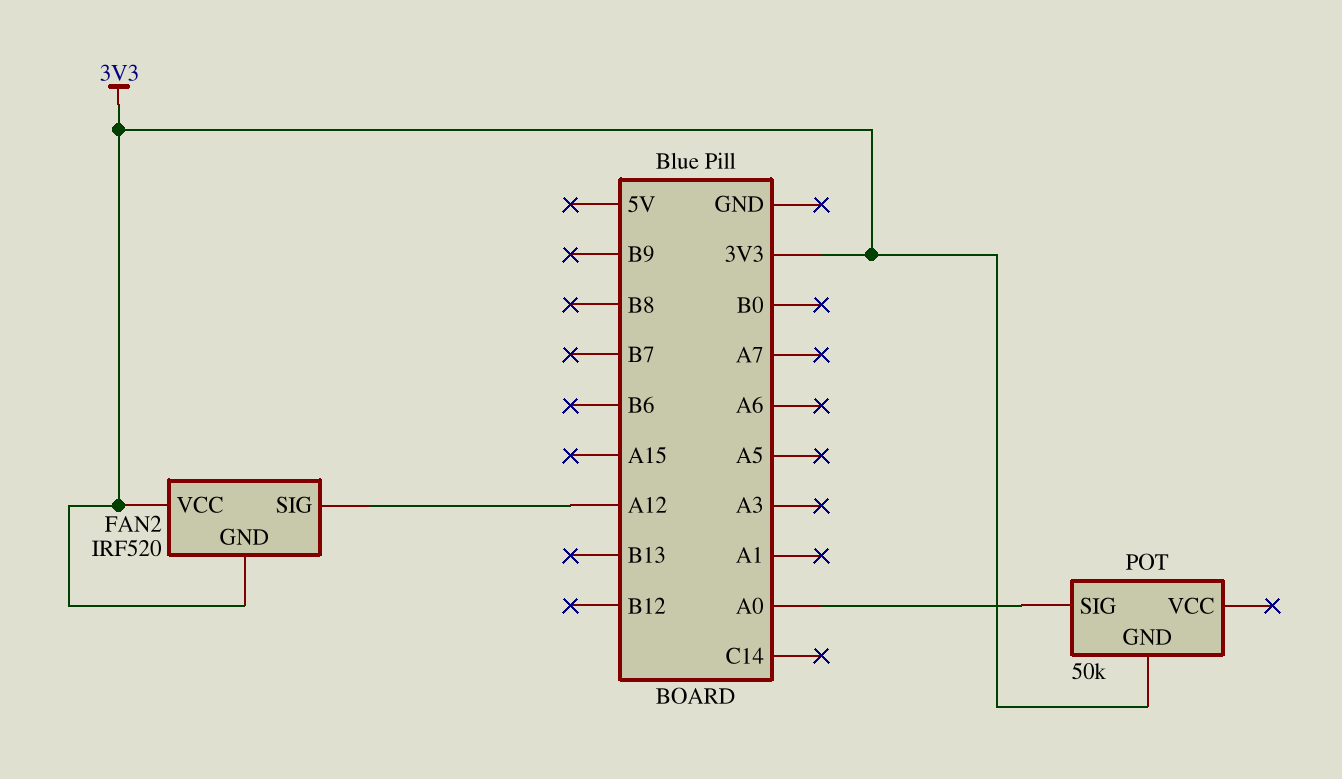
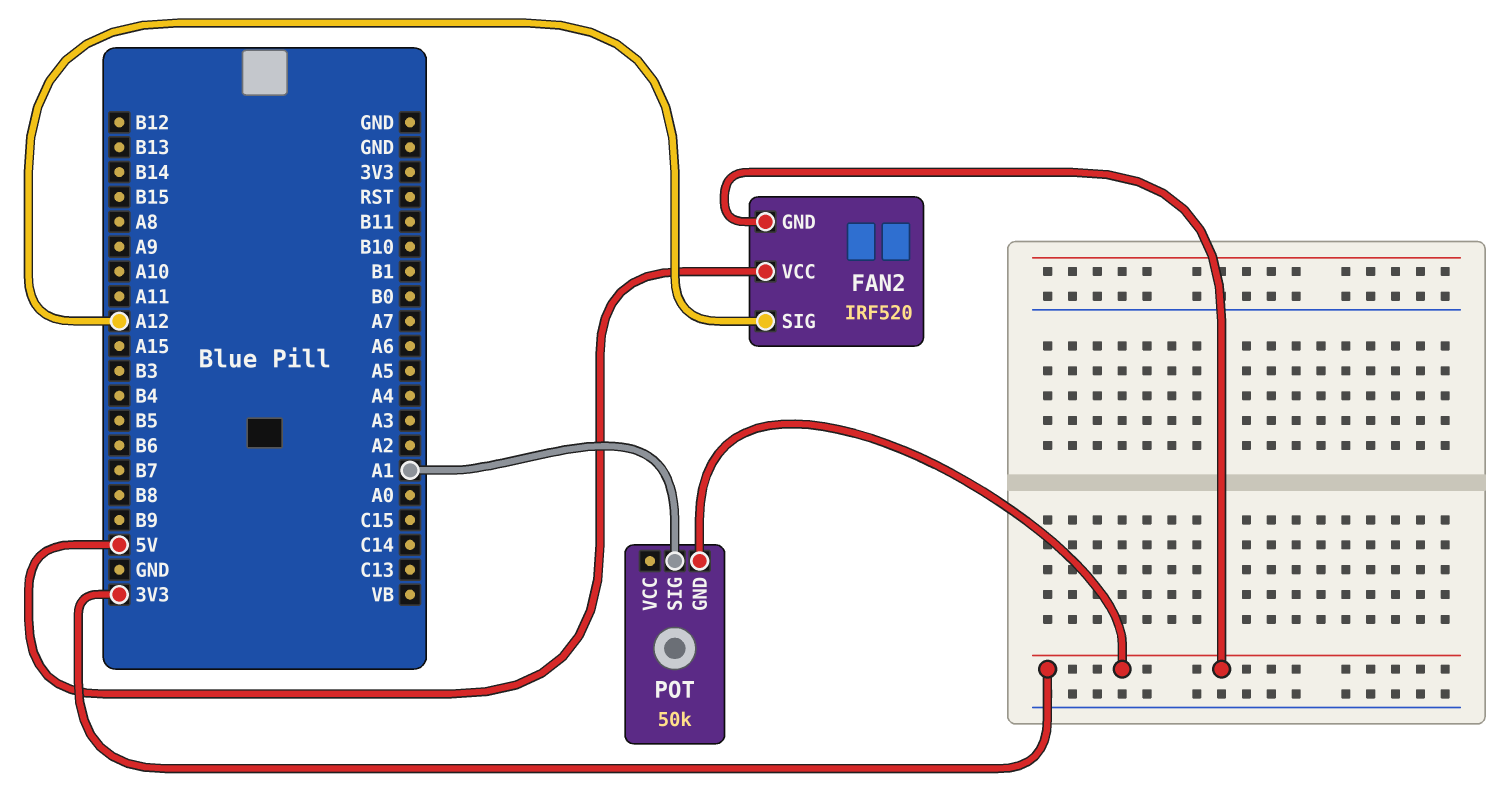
FAN2 pin VCC: 3V3 -> 5V
POT pin SIG: A0 -> A1

